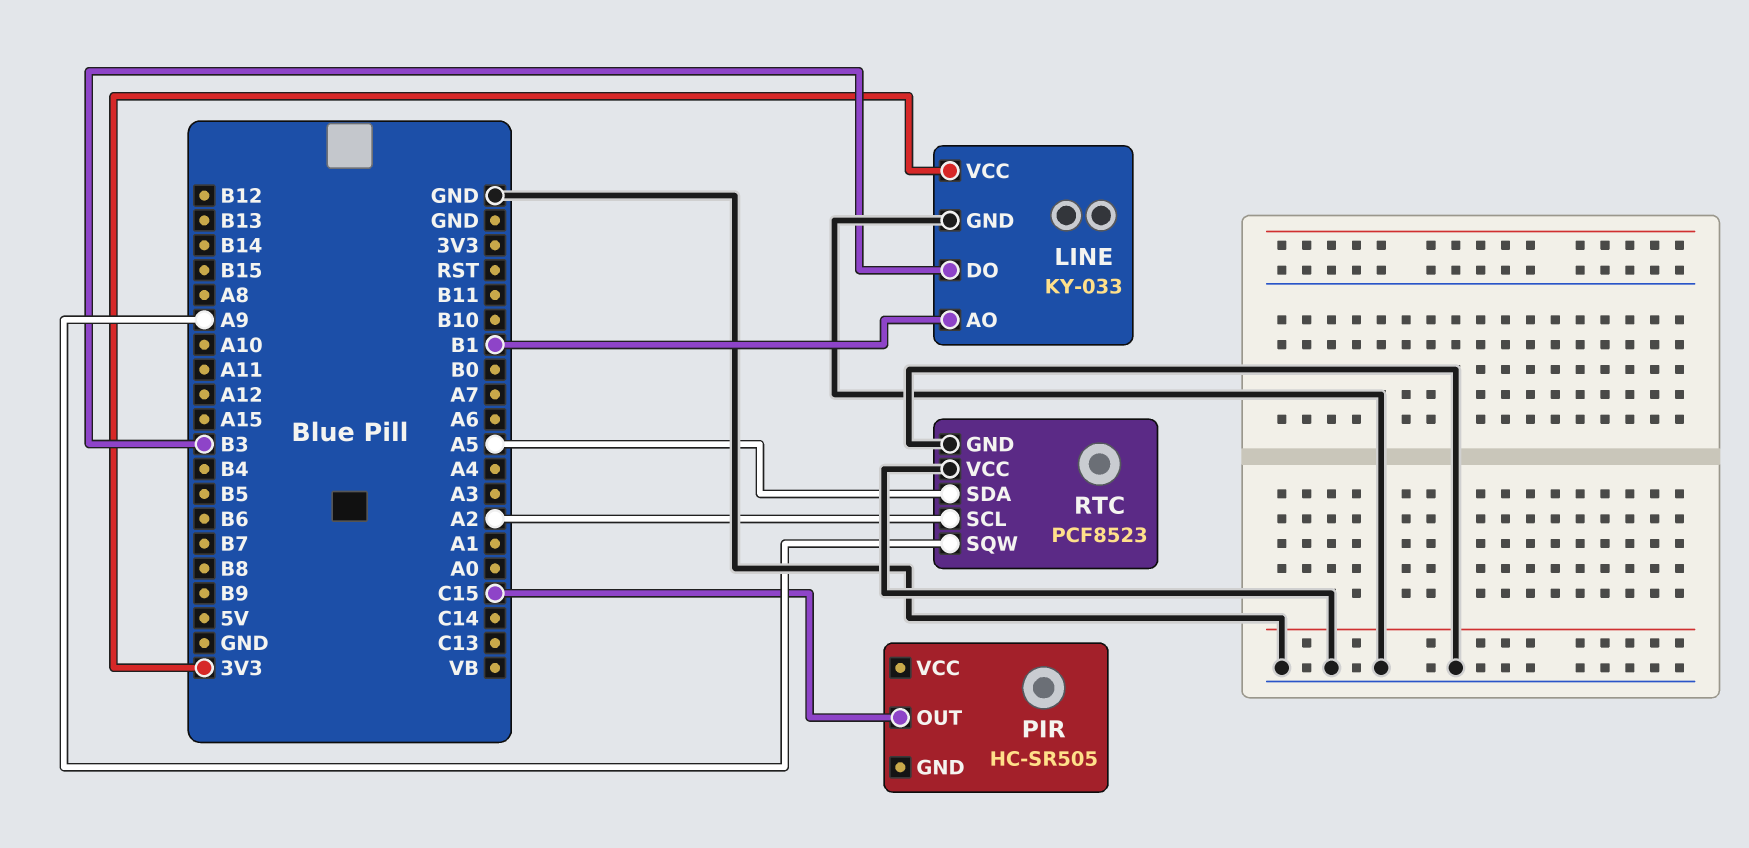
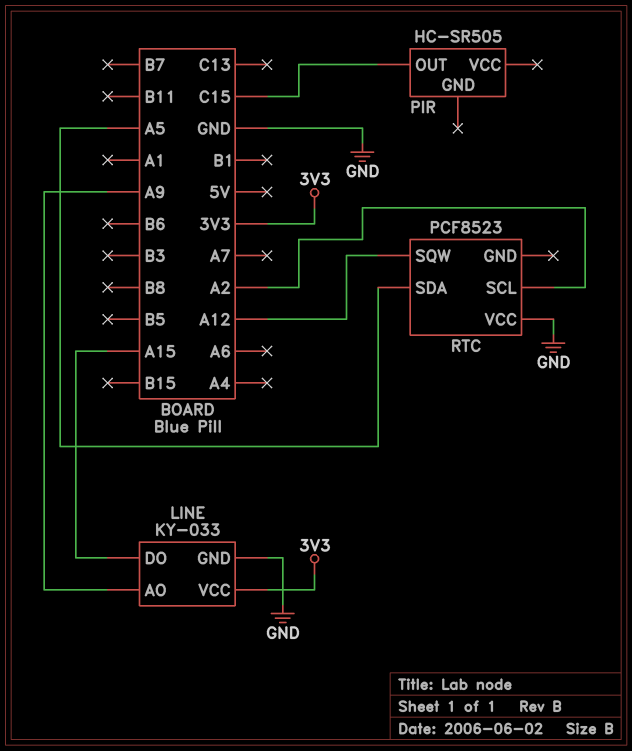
LINE pin AO: B1 -> A9
LINE pin DO: B3 -> A15
RTC pin GND: GND -> none
RTC pin SQW: A9 -> A12

